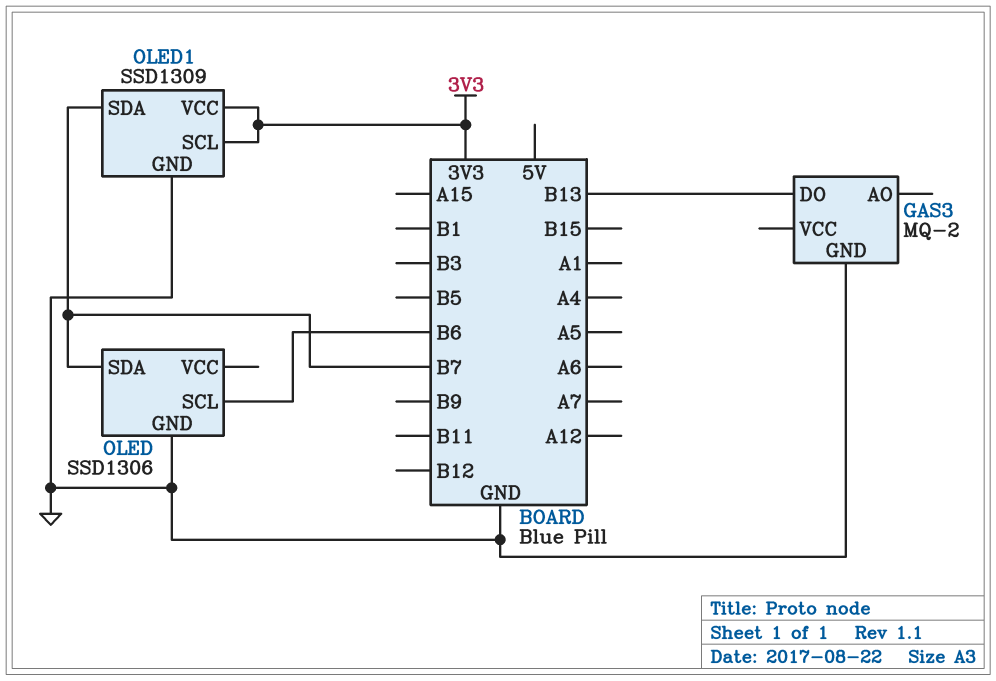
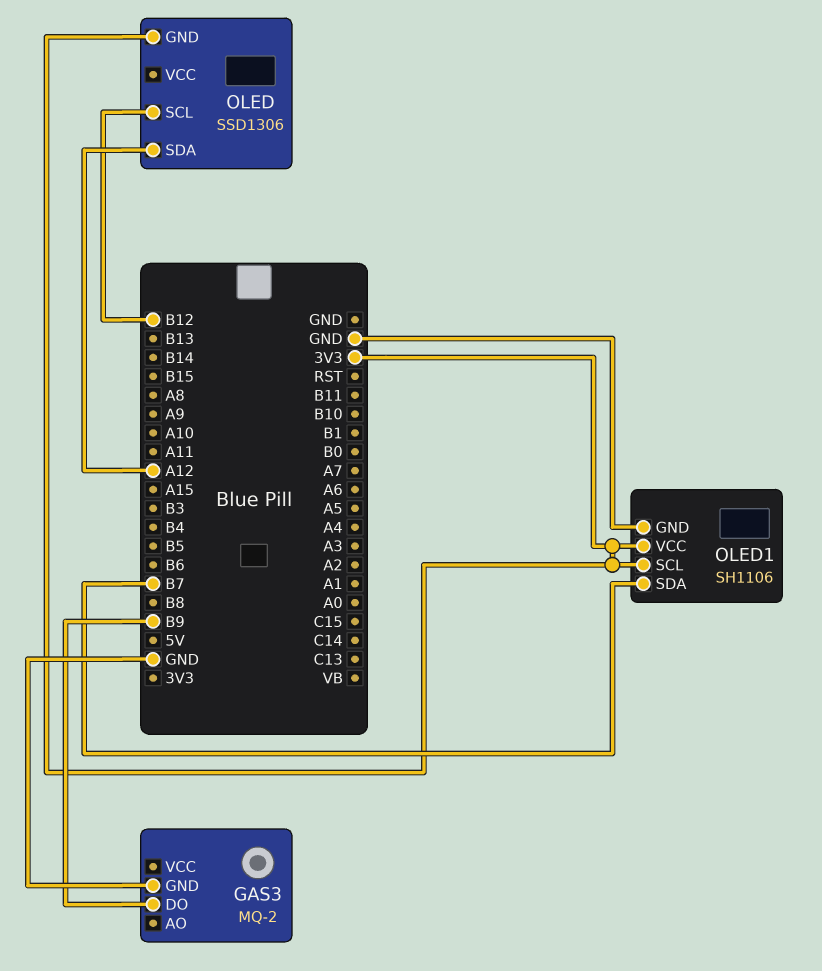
GAS3 pin DO: B13 -> B9
OLED pin GND: GND -> 3V3
OLED pin SCL: B6 -> B12
OLED pin SDA: B7 -> A12
OLED1: SSD1309 -> SH1106

